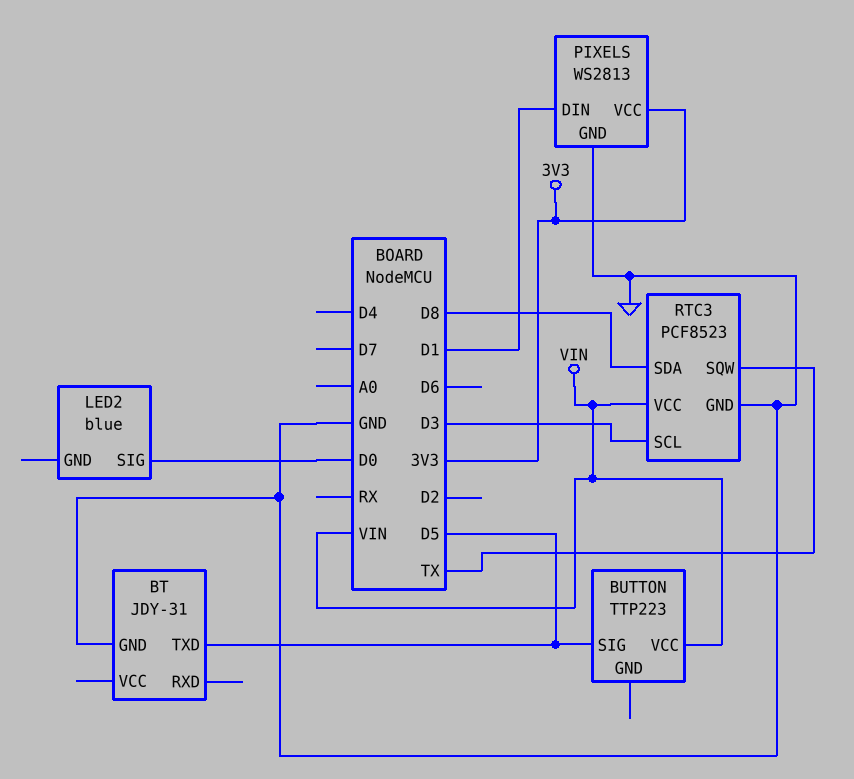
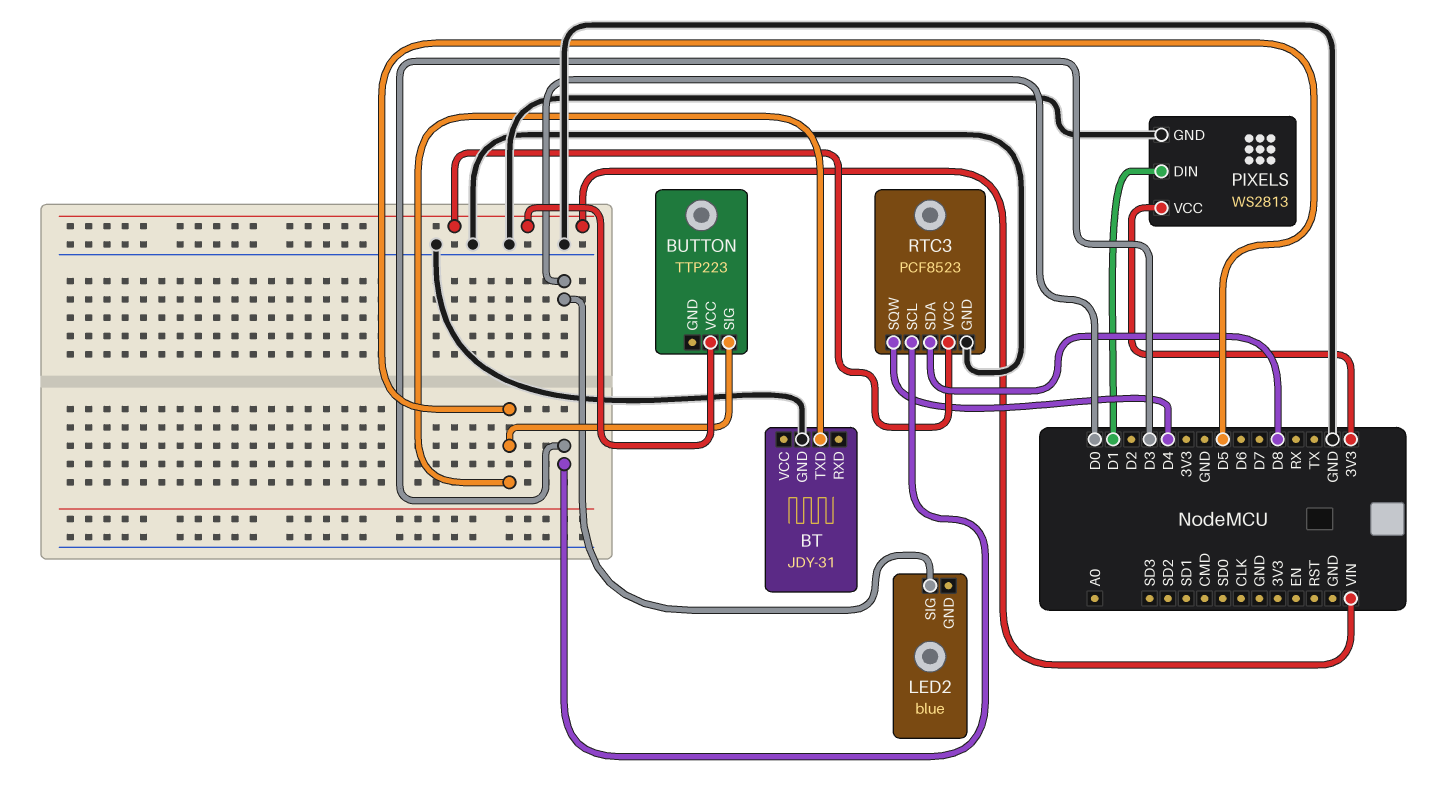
RTC3 pin SQW: TX -> D4

